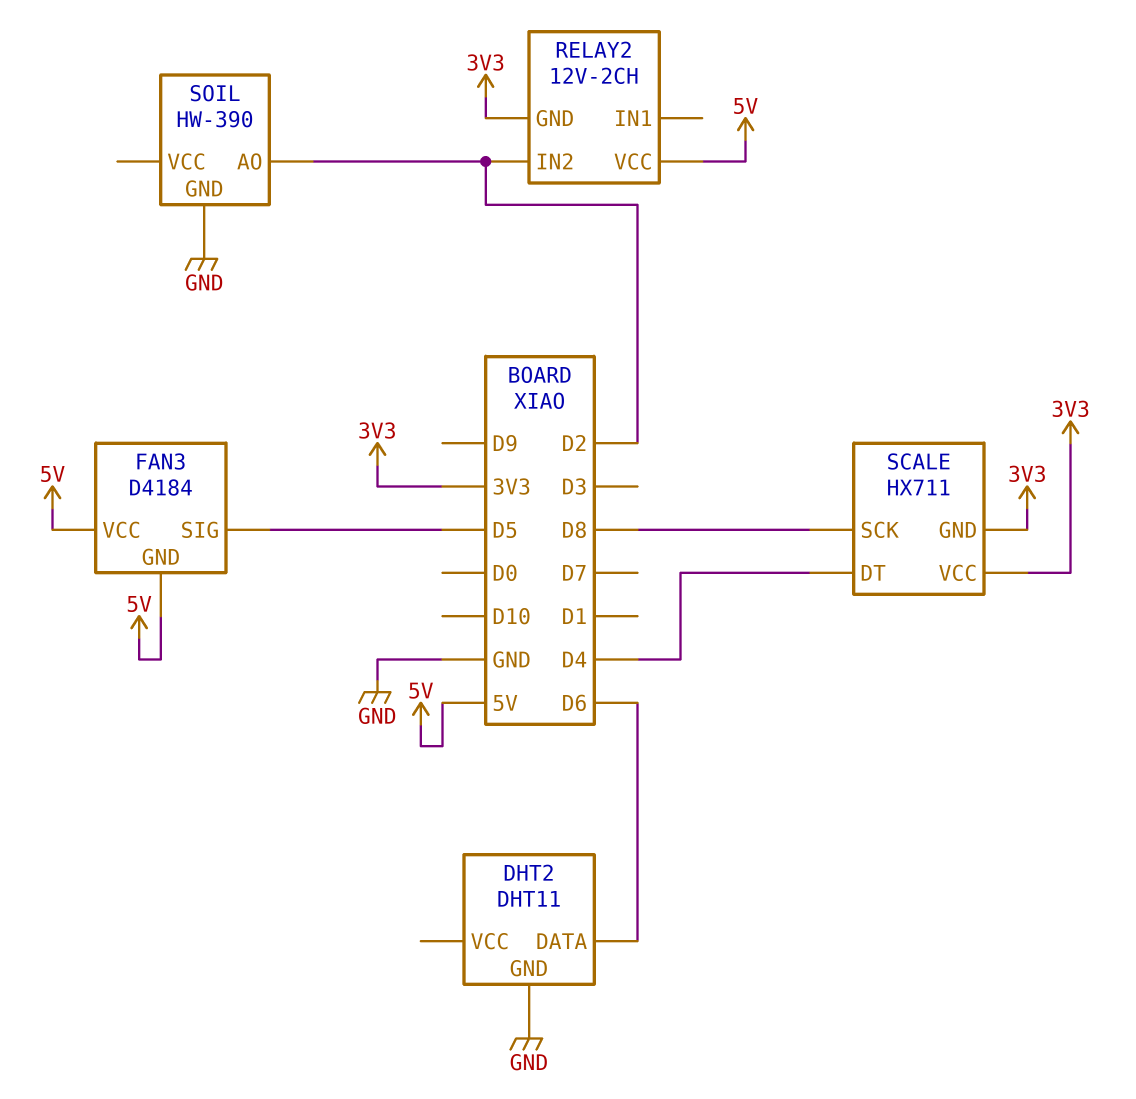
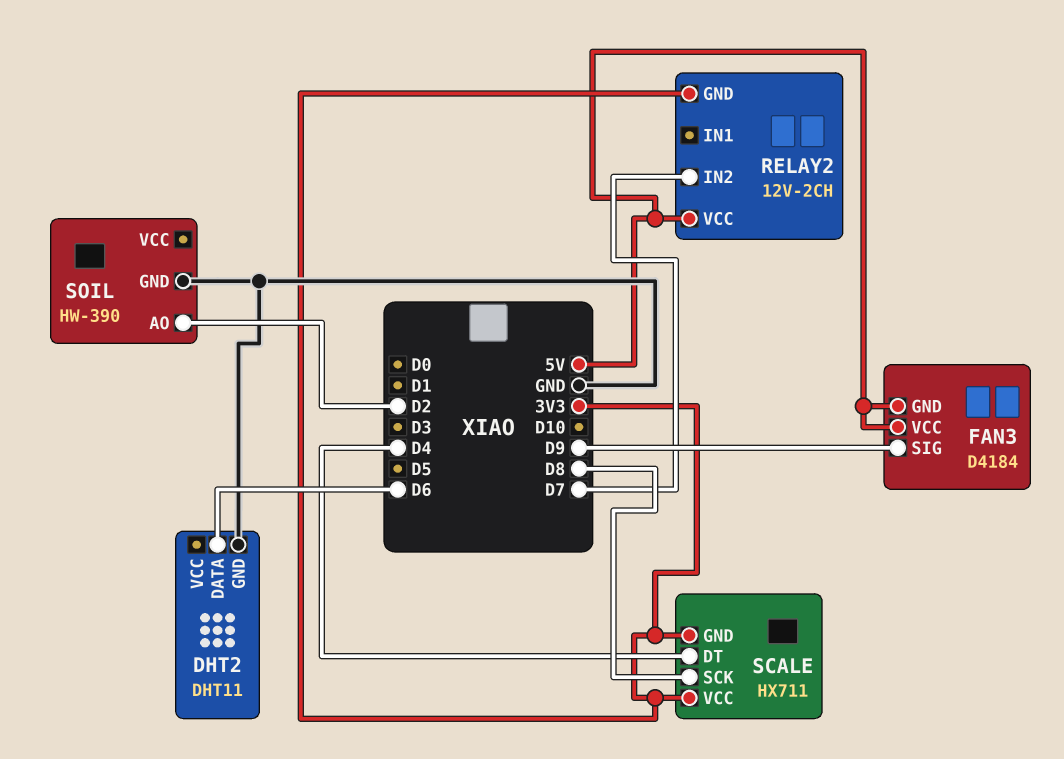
FAN3 pin SIG: D5 -> D9
RELAY2 pin IN2: D2 -> D7

